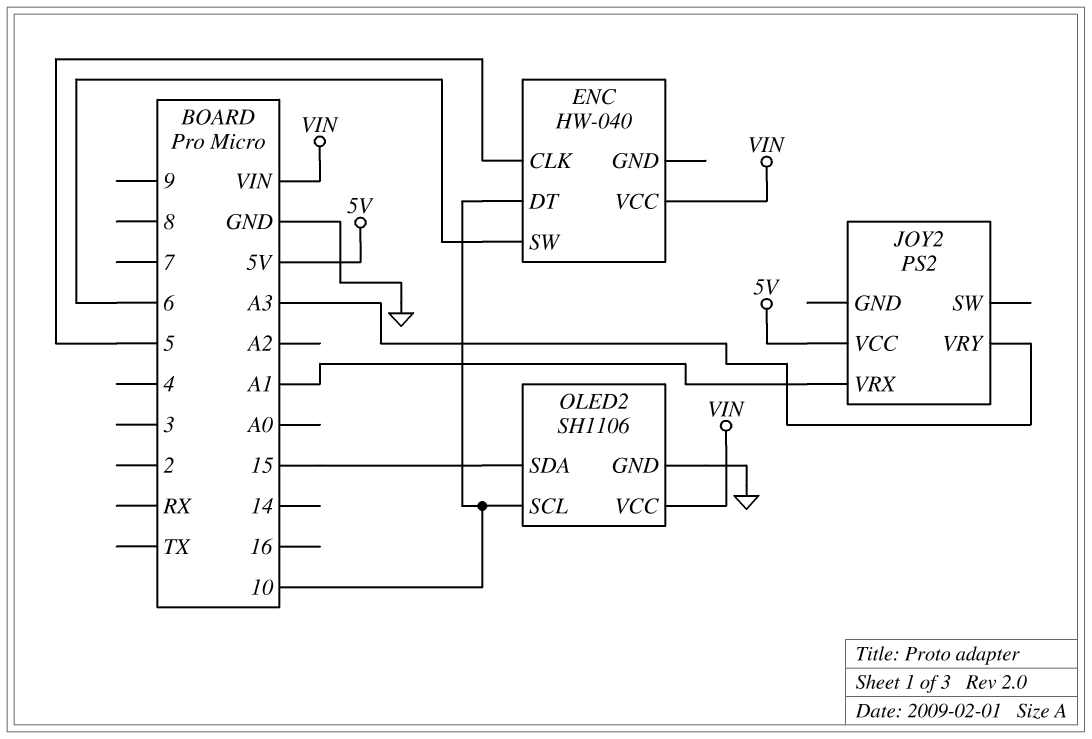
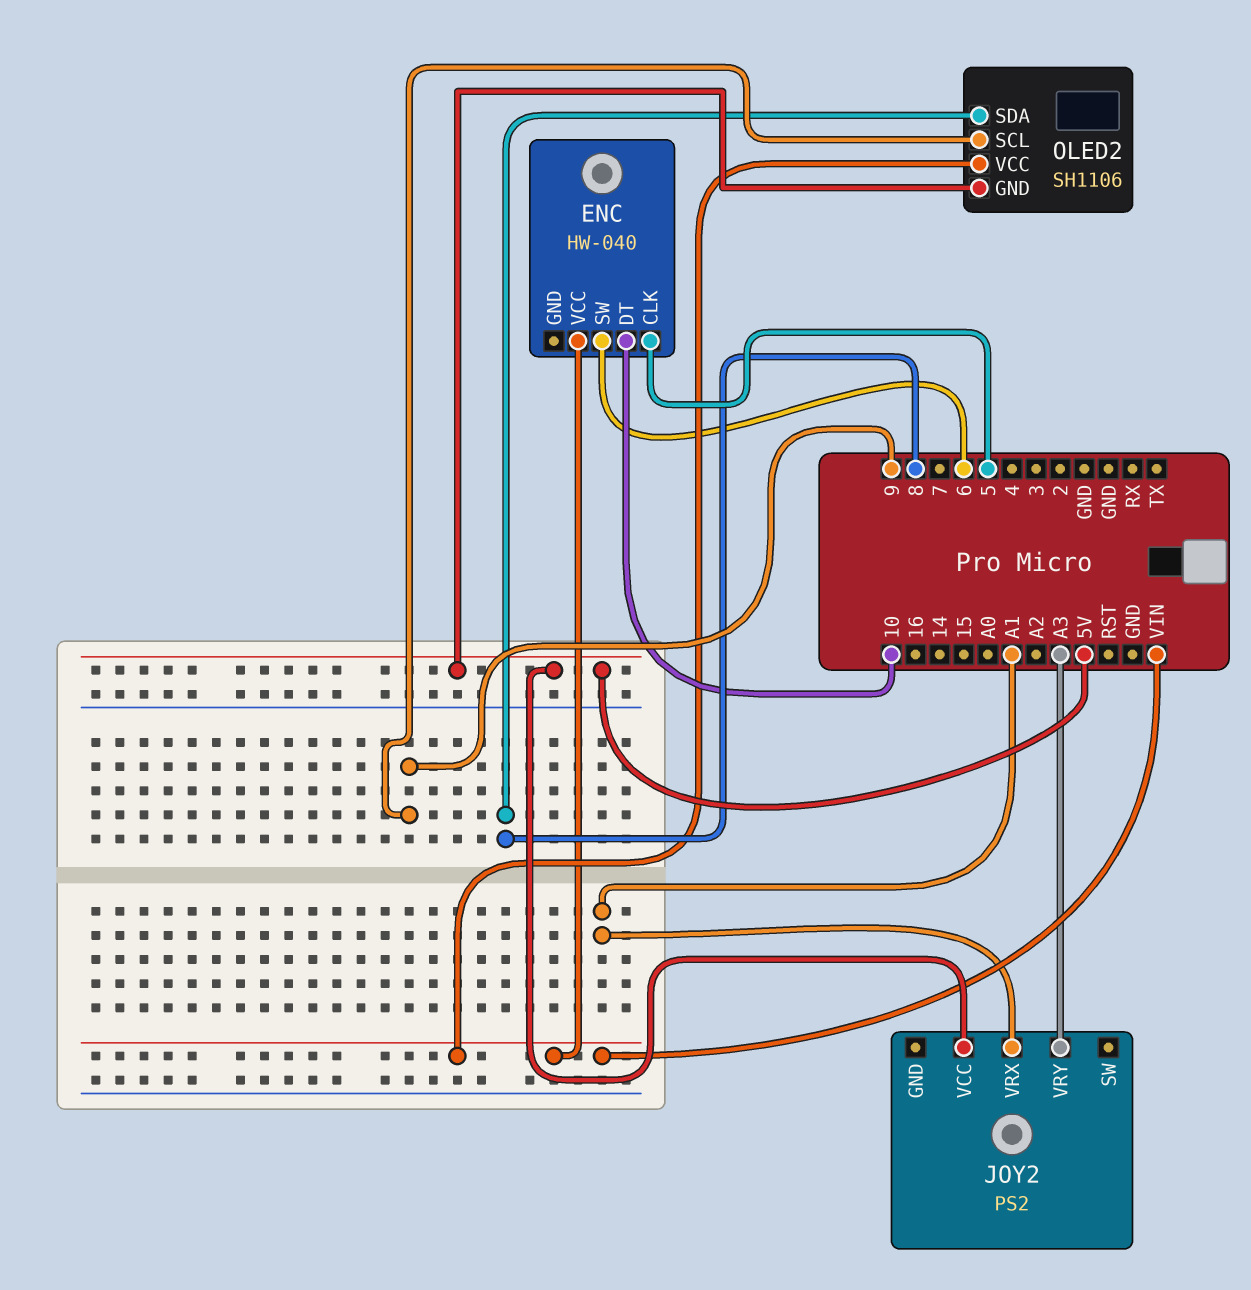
OLED2 pin GND: GND -> 5V
OLED2 pin SCL: 10 -> 9
OLED2 pin SDA: 15 -> 8

